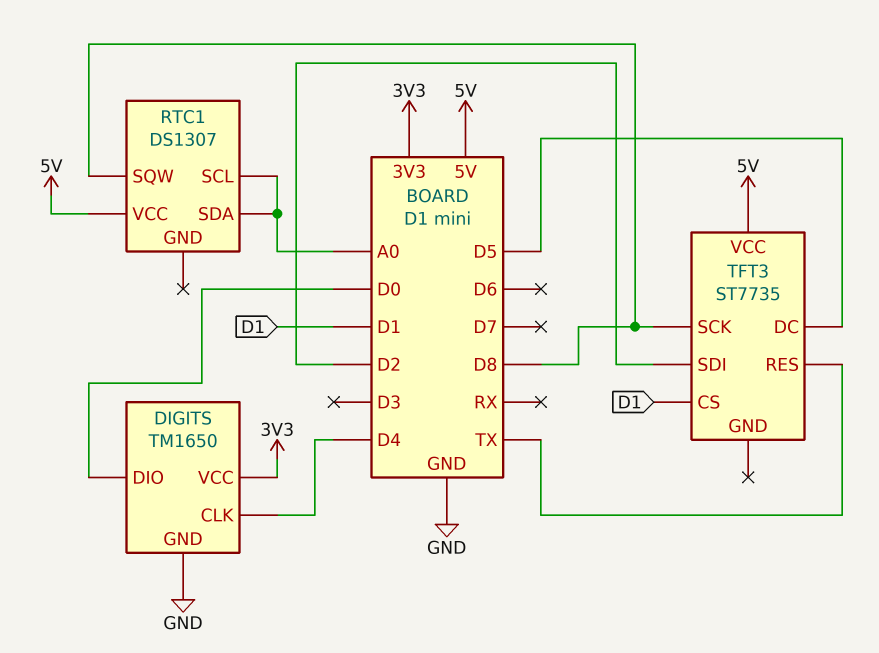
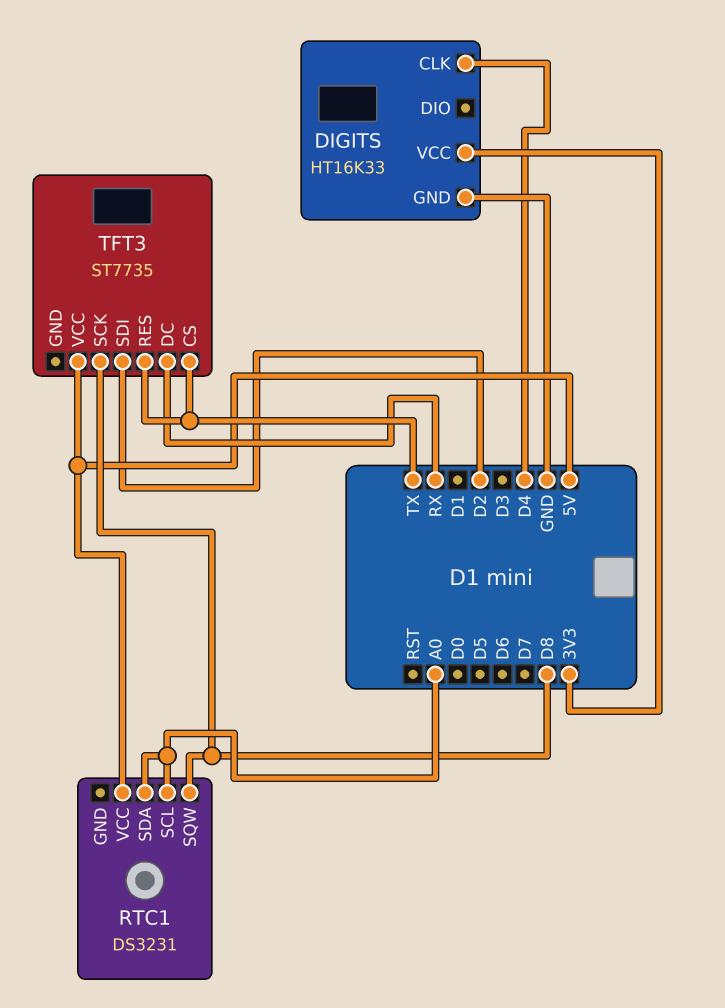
DIGITS: TM1650 -> HT16K33
DIGITS pin DIO: D0 -> none
RTC1: DS1307 -> DS3231
TFT3 pin CS: D1 -> TX
TFT3 pin DC: D5 -> RX

